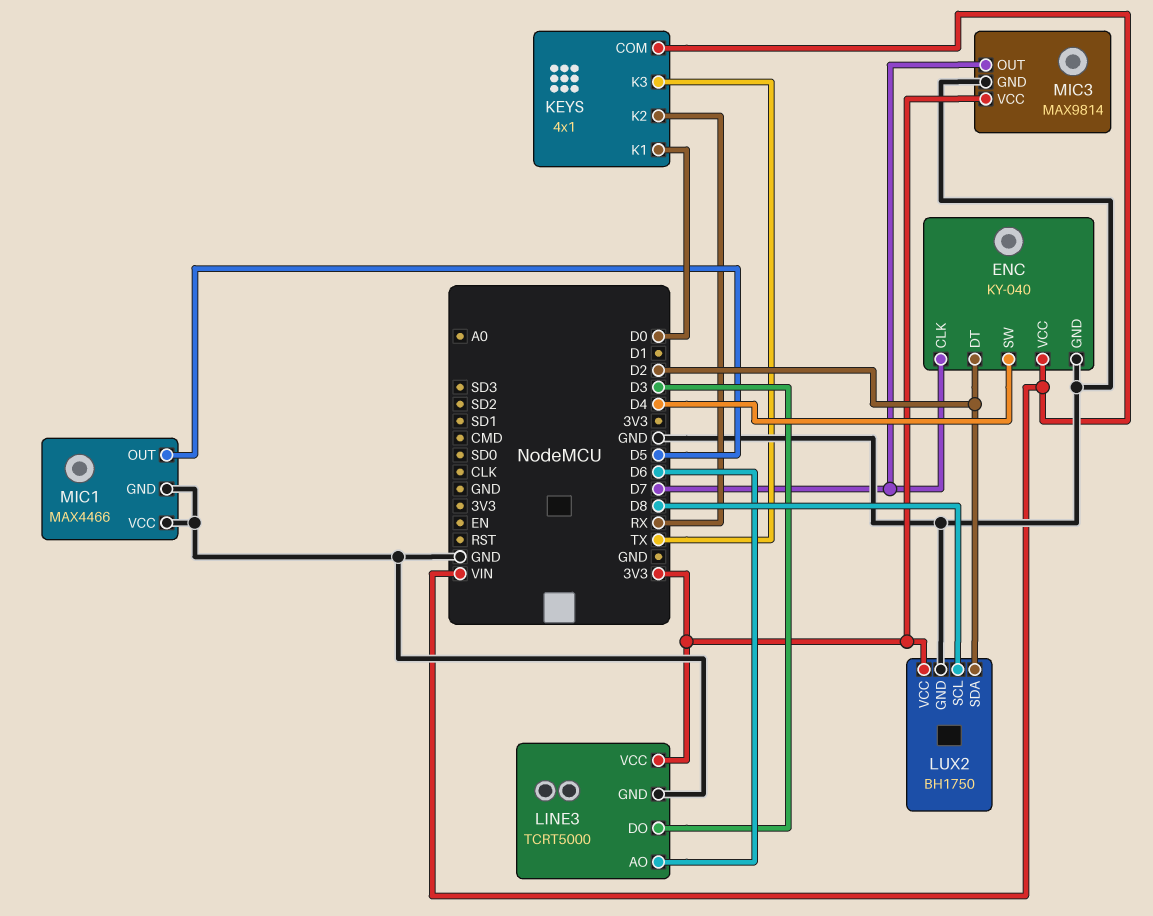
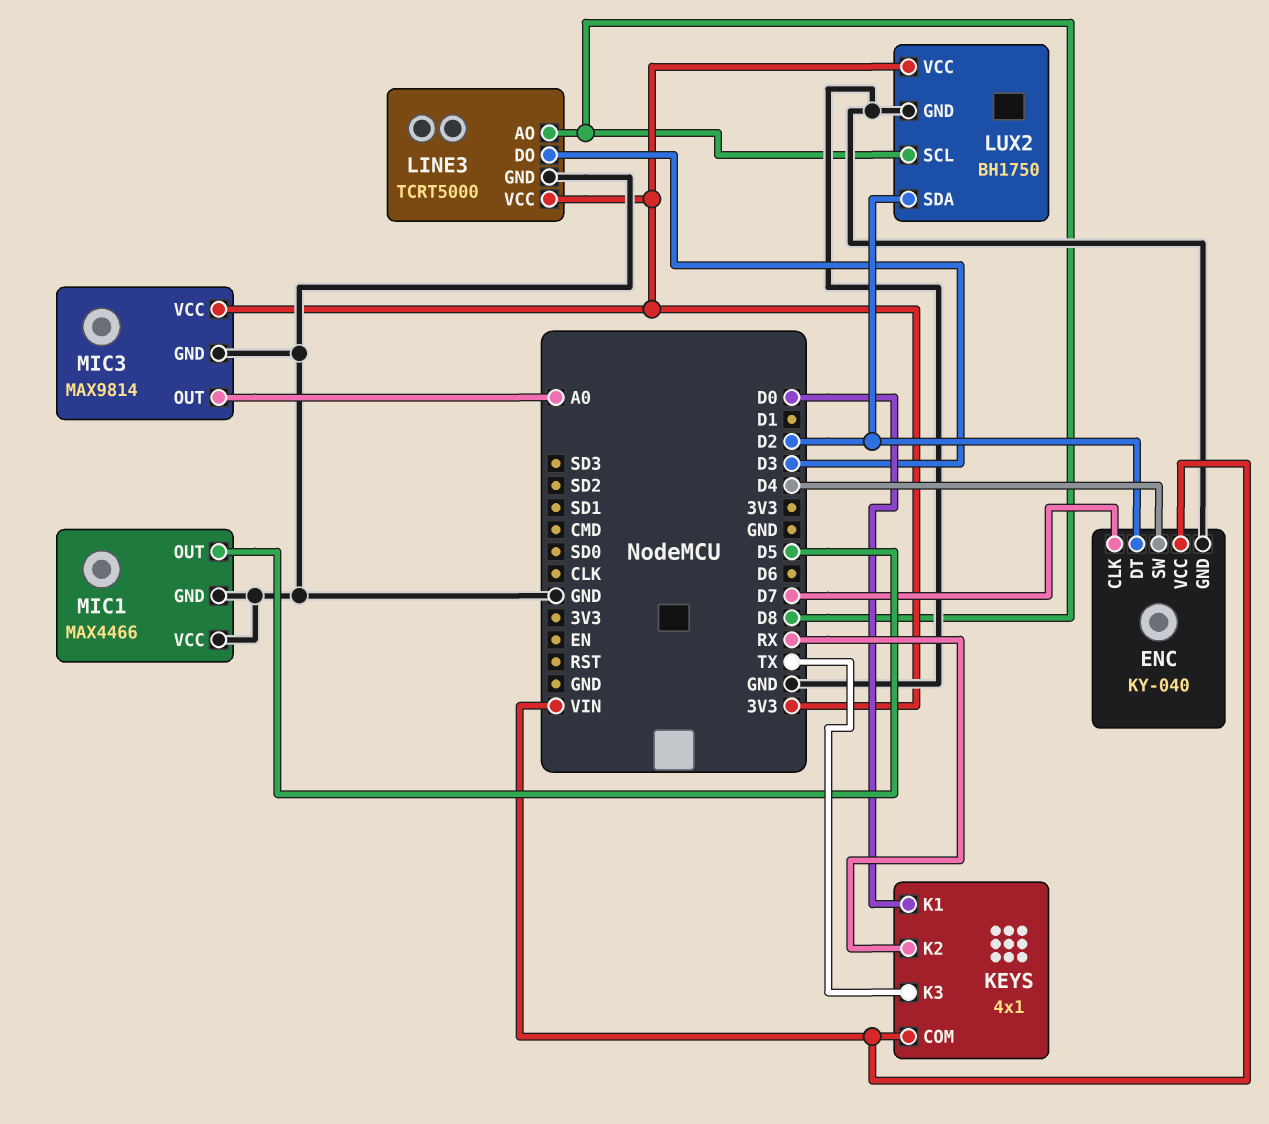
LINE3 pin AO: D6 -> D8
MIC3 pin OUT: D7 -> A0

